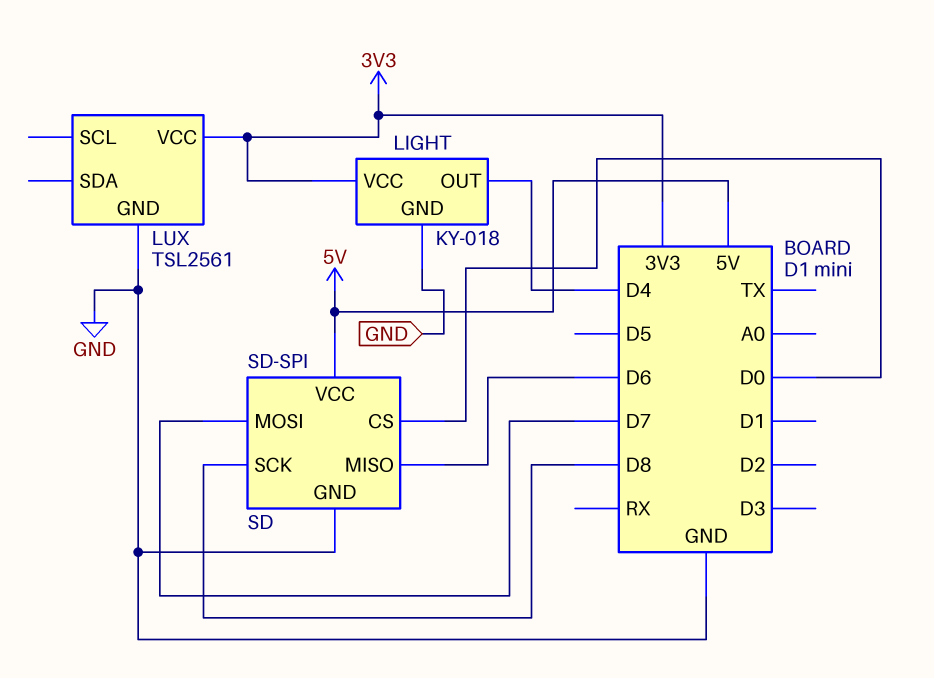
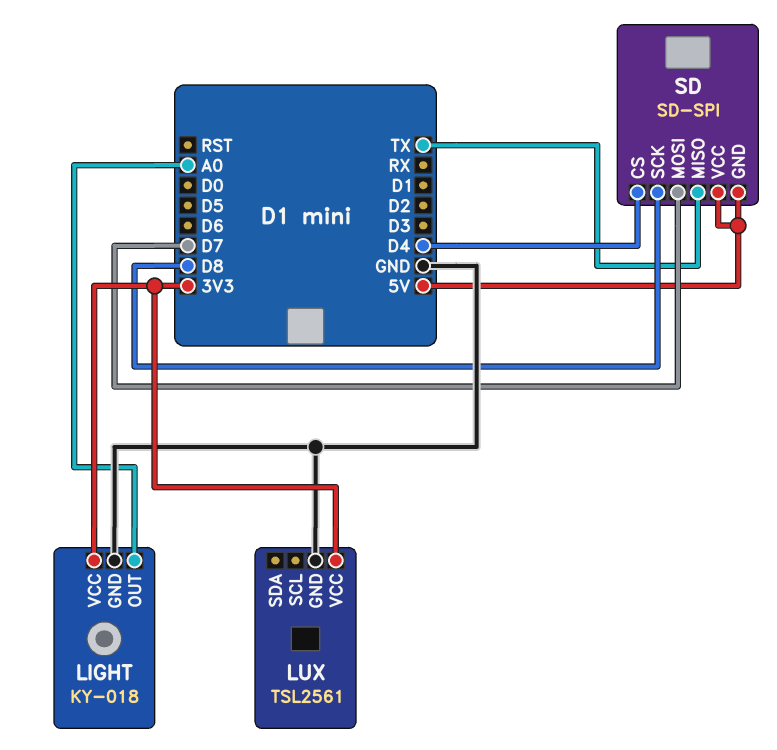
LIGHT pin OUT: D4 -> A0
SD pin CS: D0 -> D4
SD pin GND: GND -> 5V
SD pin MISO: D6 -> TX

